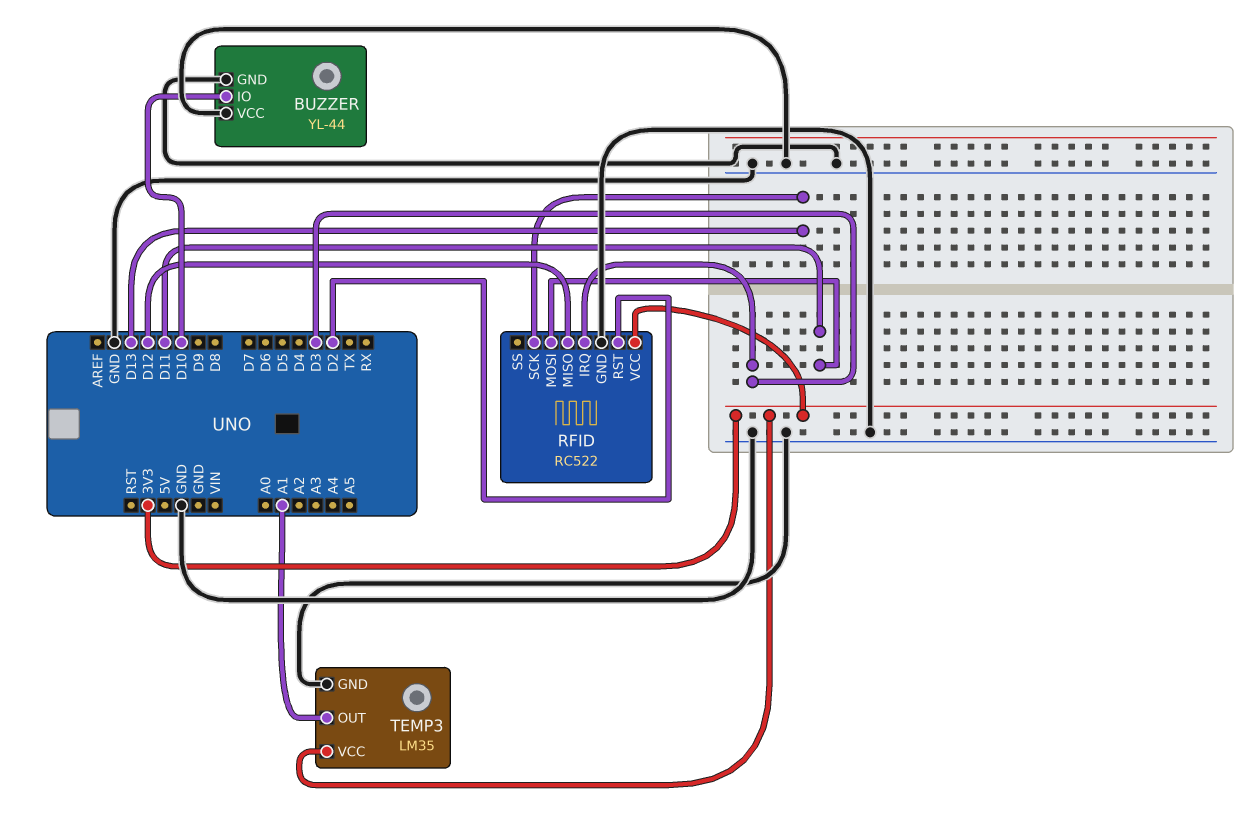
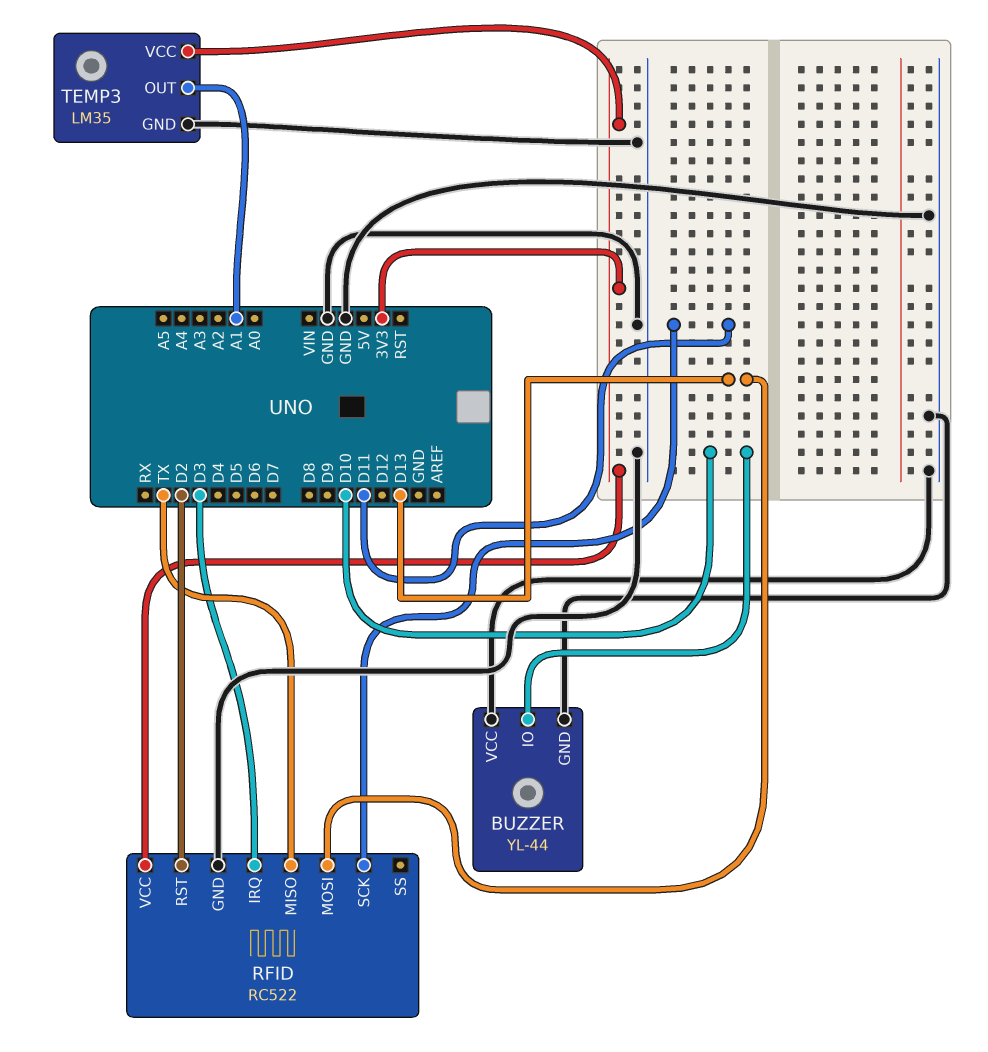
RFID pin MISO: D12 -> TX
RFID pin MOSI: D11 -> D13
RFID pin SCK: D13 -> D11

